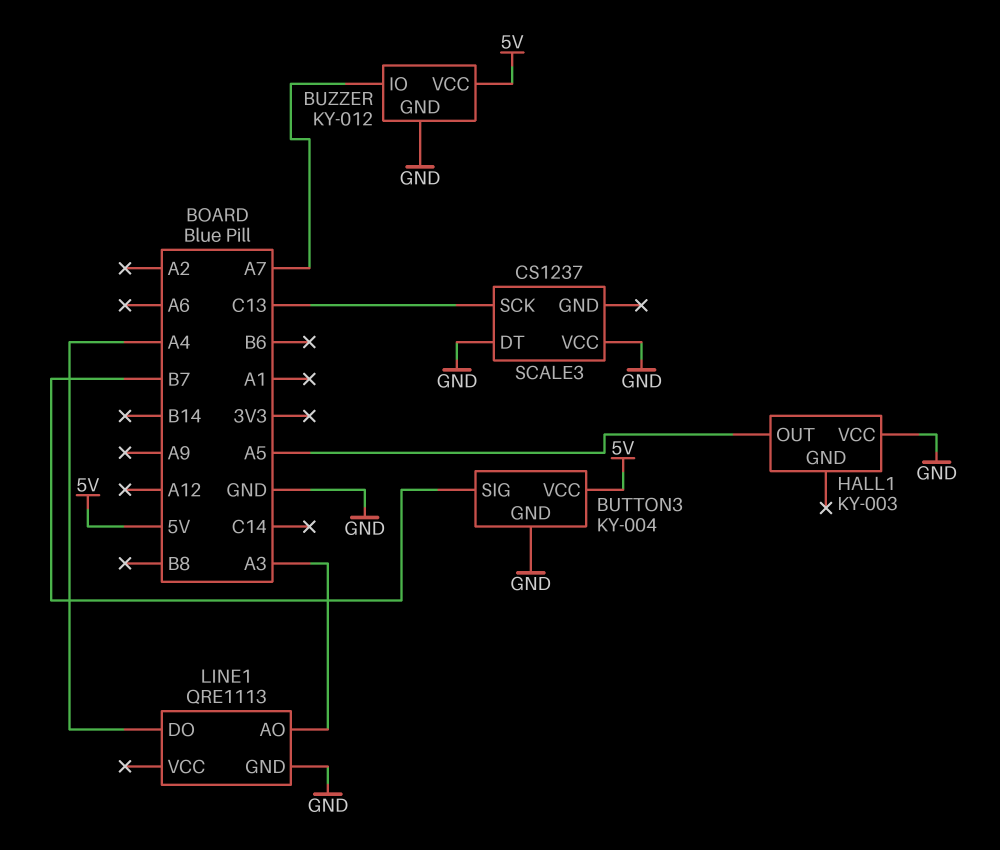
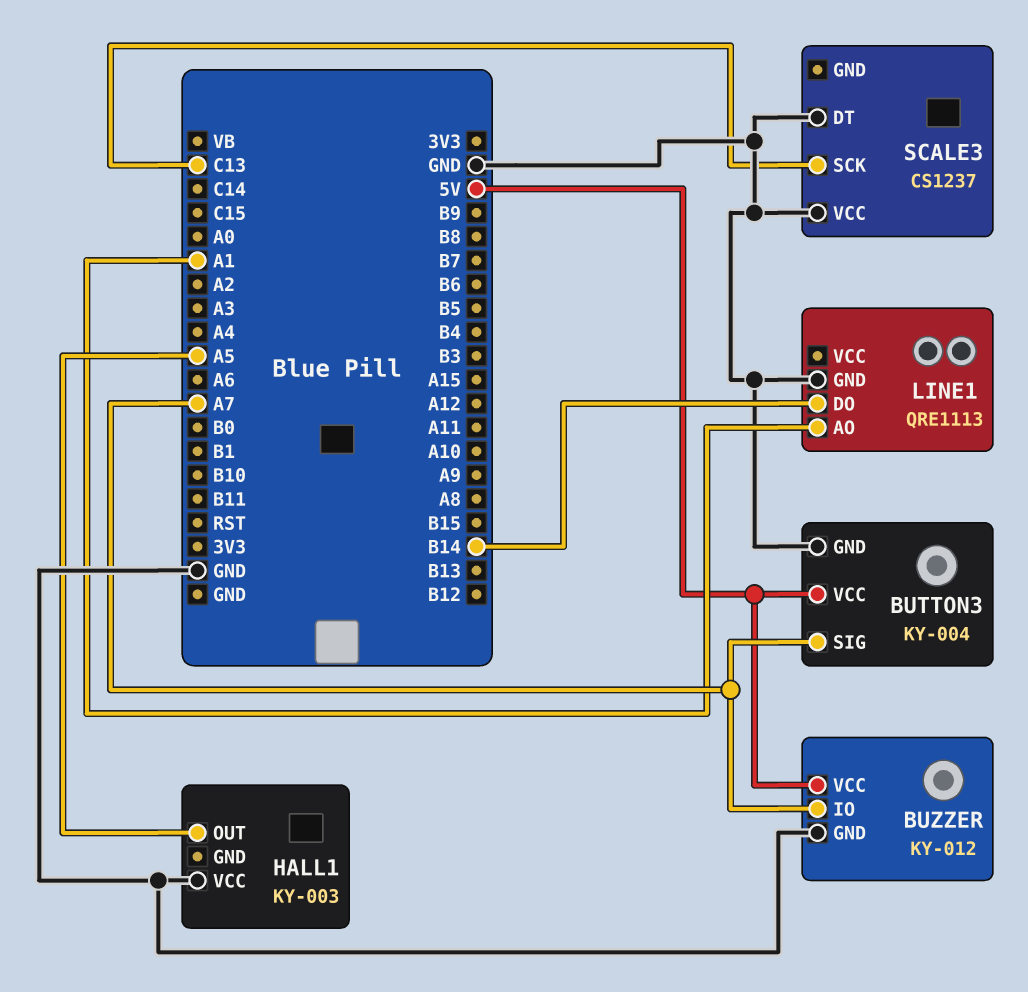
BUTTON3 pin SIG: B7 -> A7
LINE1 pin AO: A3 -> A1
LINE1 pin DO: A4 -> B14

